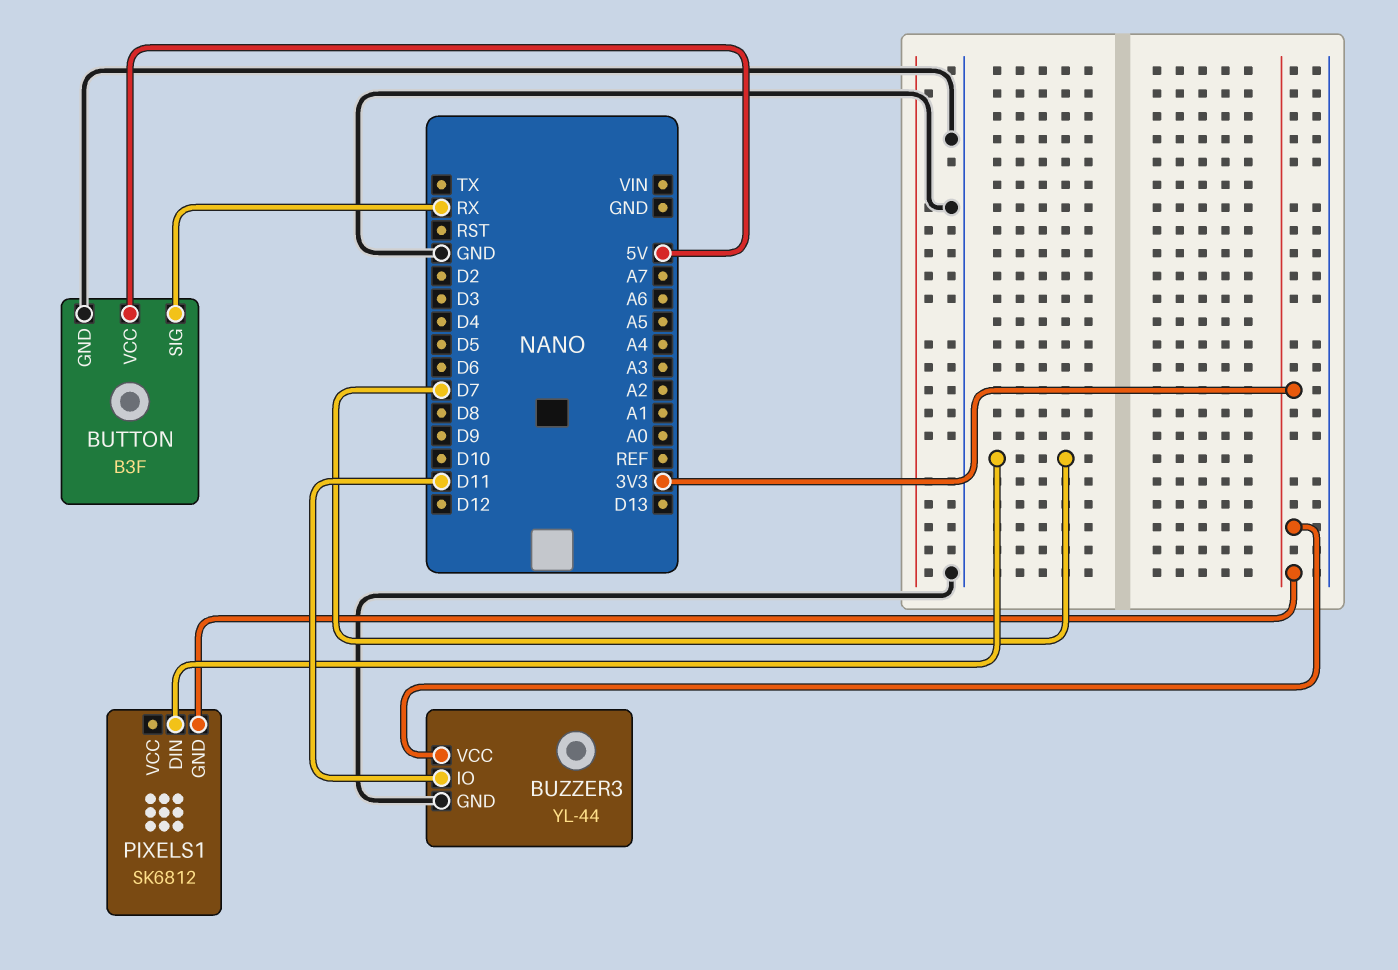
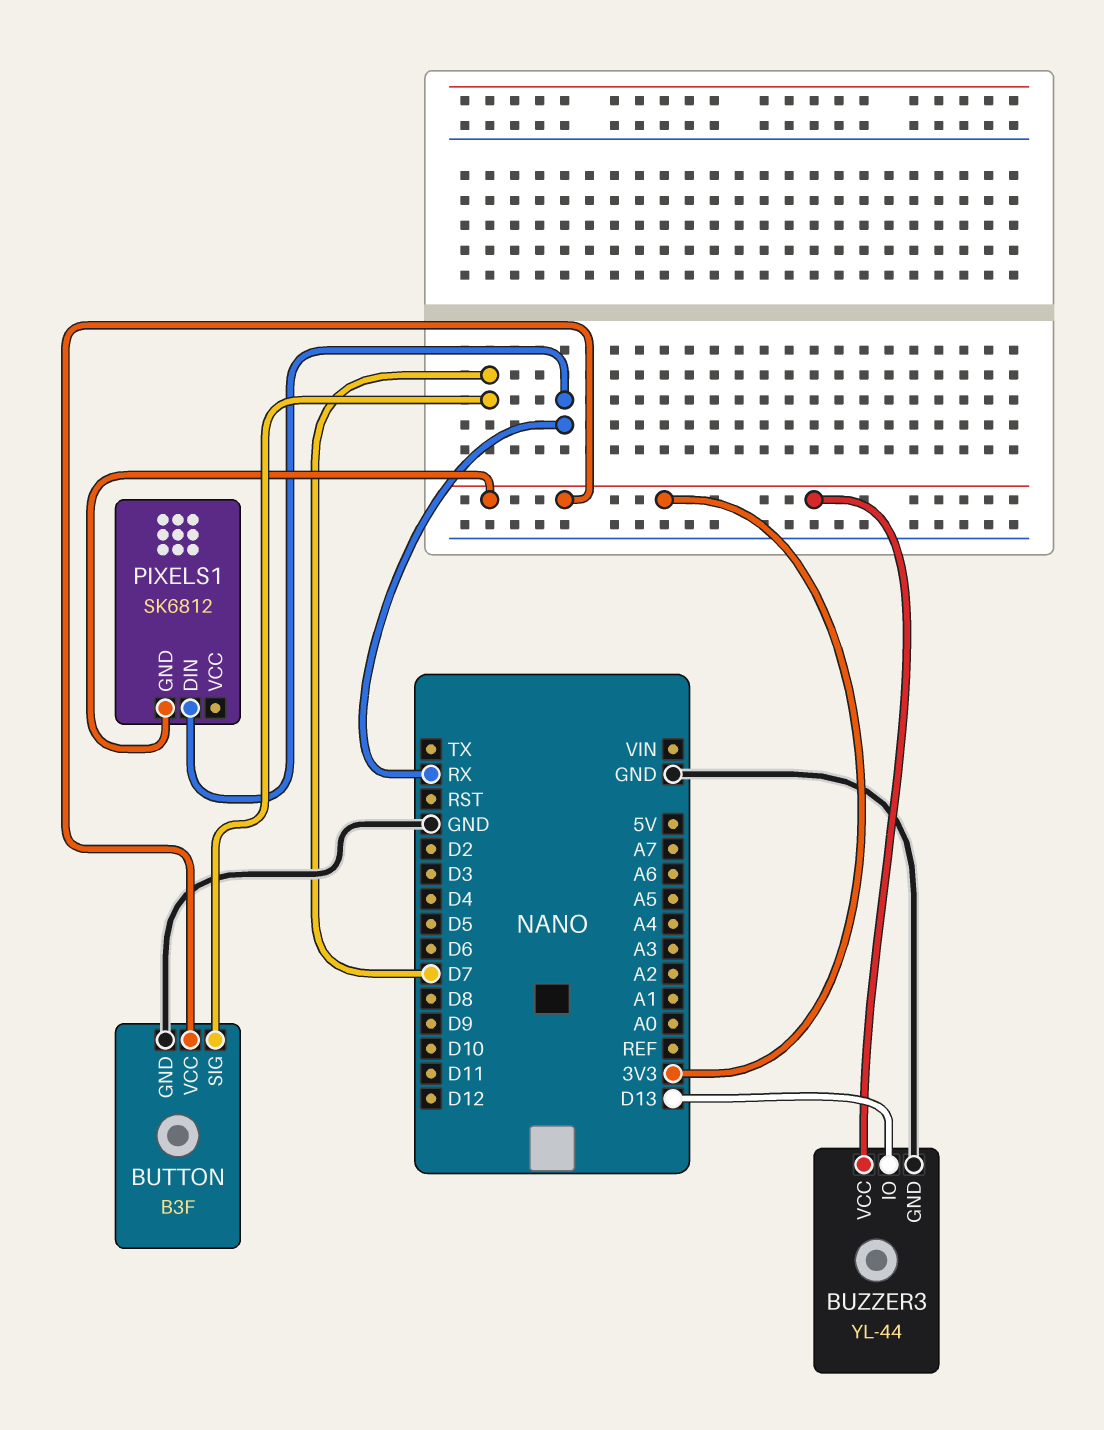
BUTTON pin SIG: RX -> D7
BUTTON pin VCC: 5V -> 3V3
BUZZER3 pin IO: D11 -> D13
PIXELS1 pin DIN: D7 -> RX

